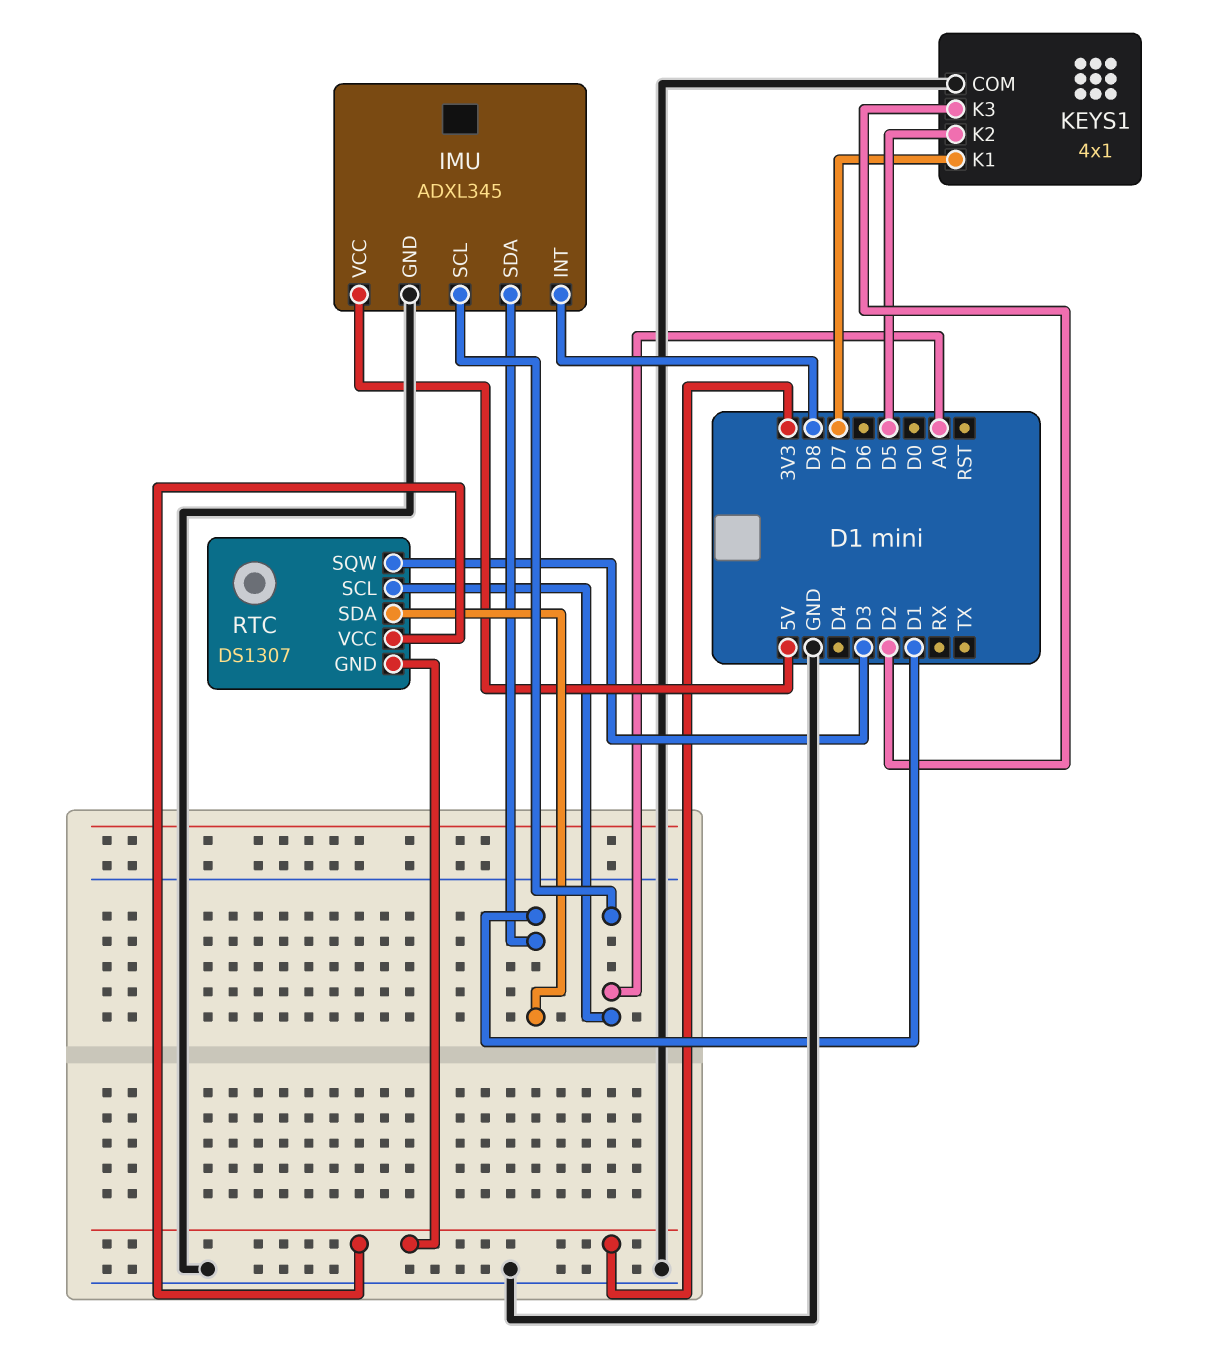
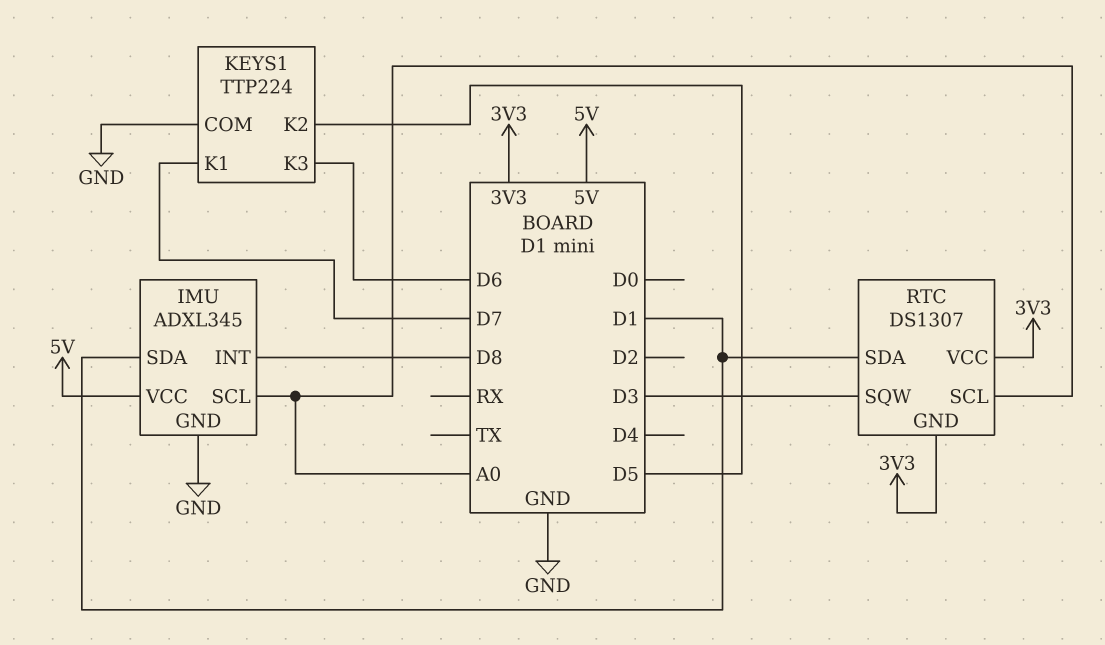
KEYS1: 4x1 -> TTP224
KEYS1 pin K3: D2 -> D6

